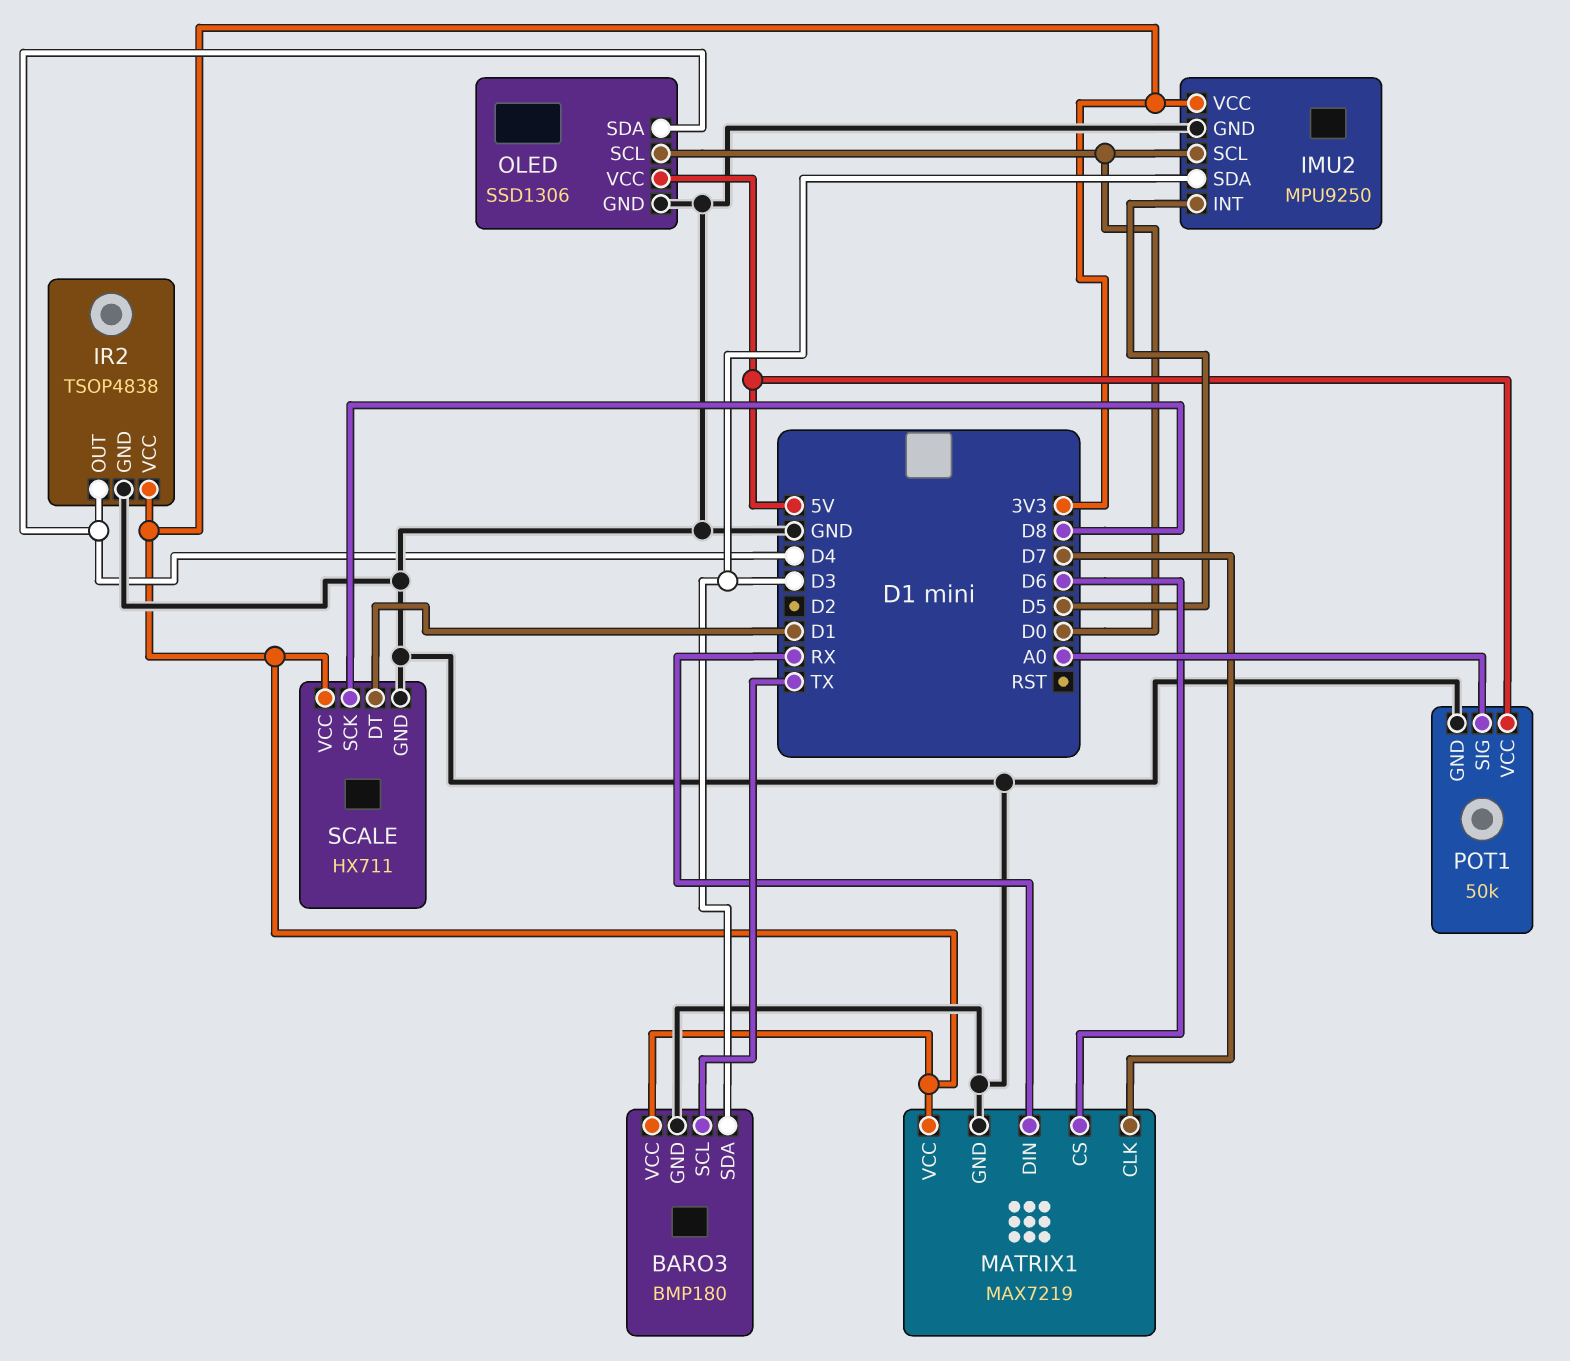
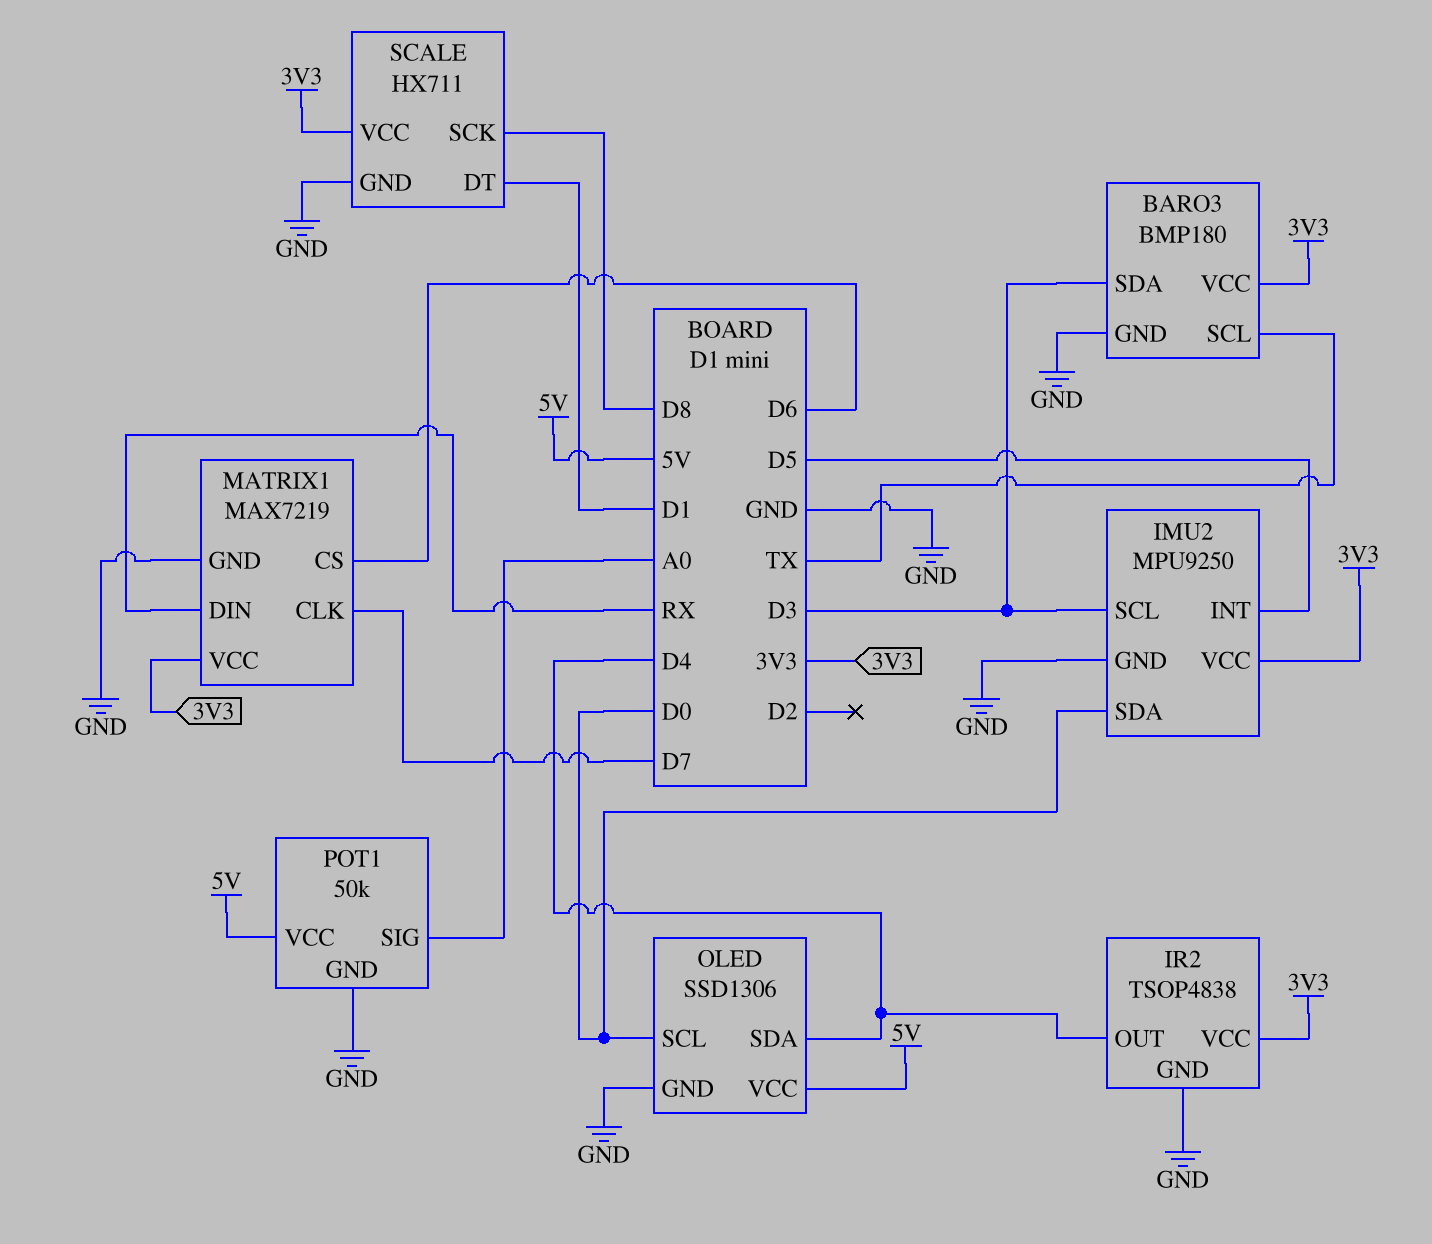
IMU2 pin SCL: D0 -> D3
IMU2 pin SDA: D3 -> D0

